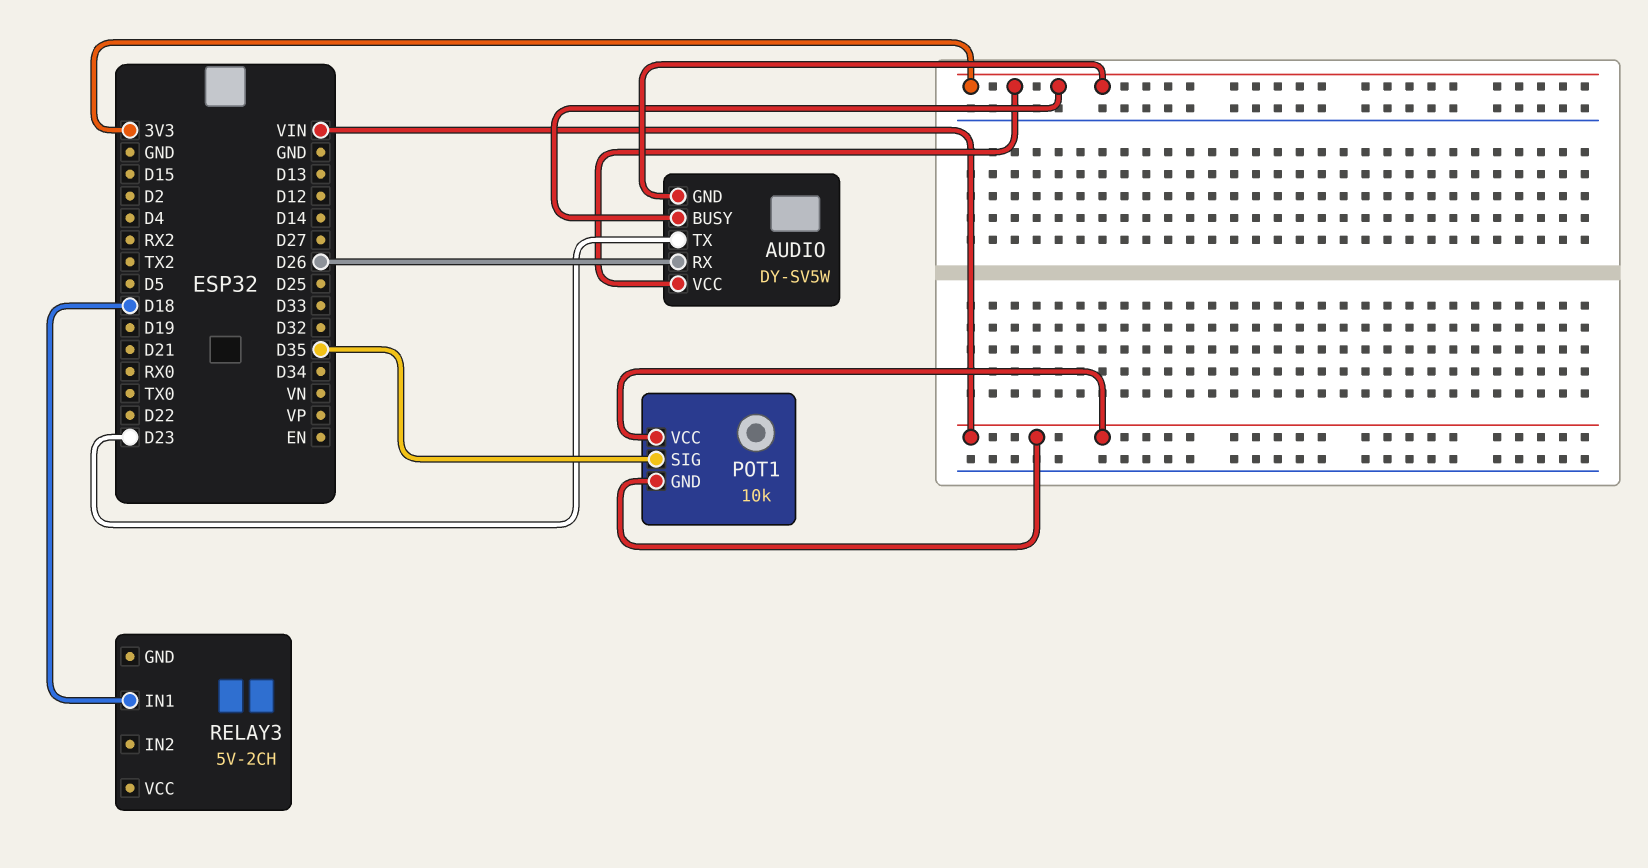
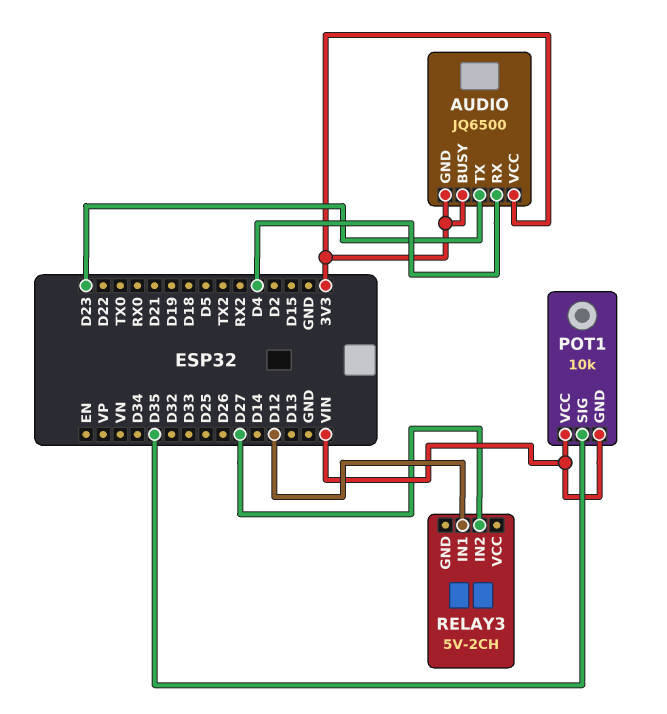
AUDIO: DY-SV5W -> JQ6500
AUDIO pin RX: D26 -> D4
RELAY3 pin IN1: D18 -> D12
RELAY3 pin IN2: none -> D27

